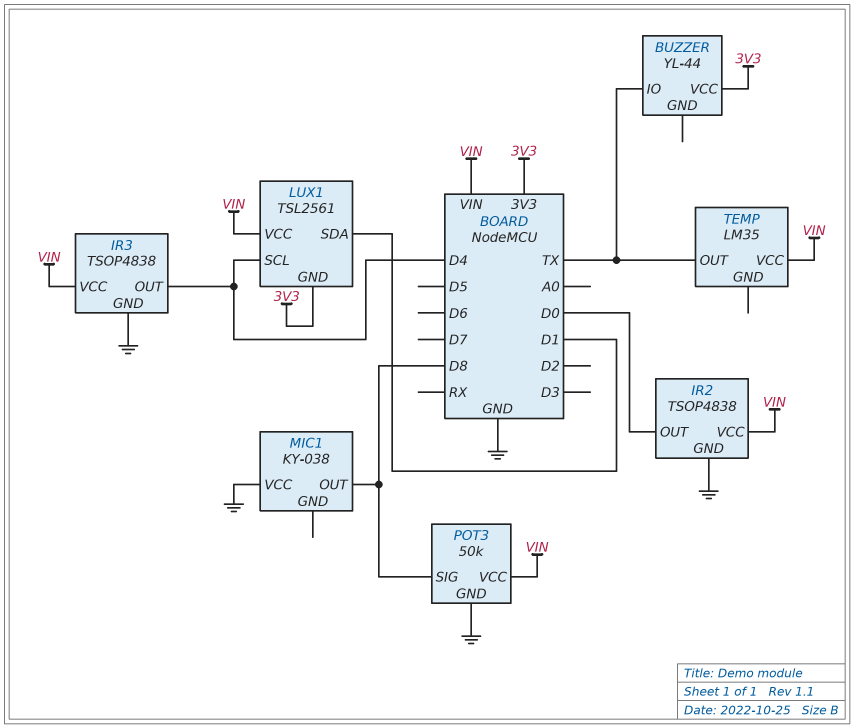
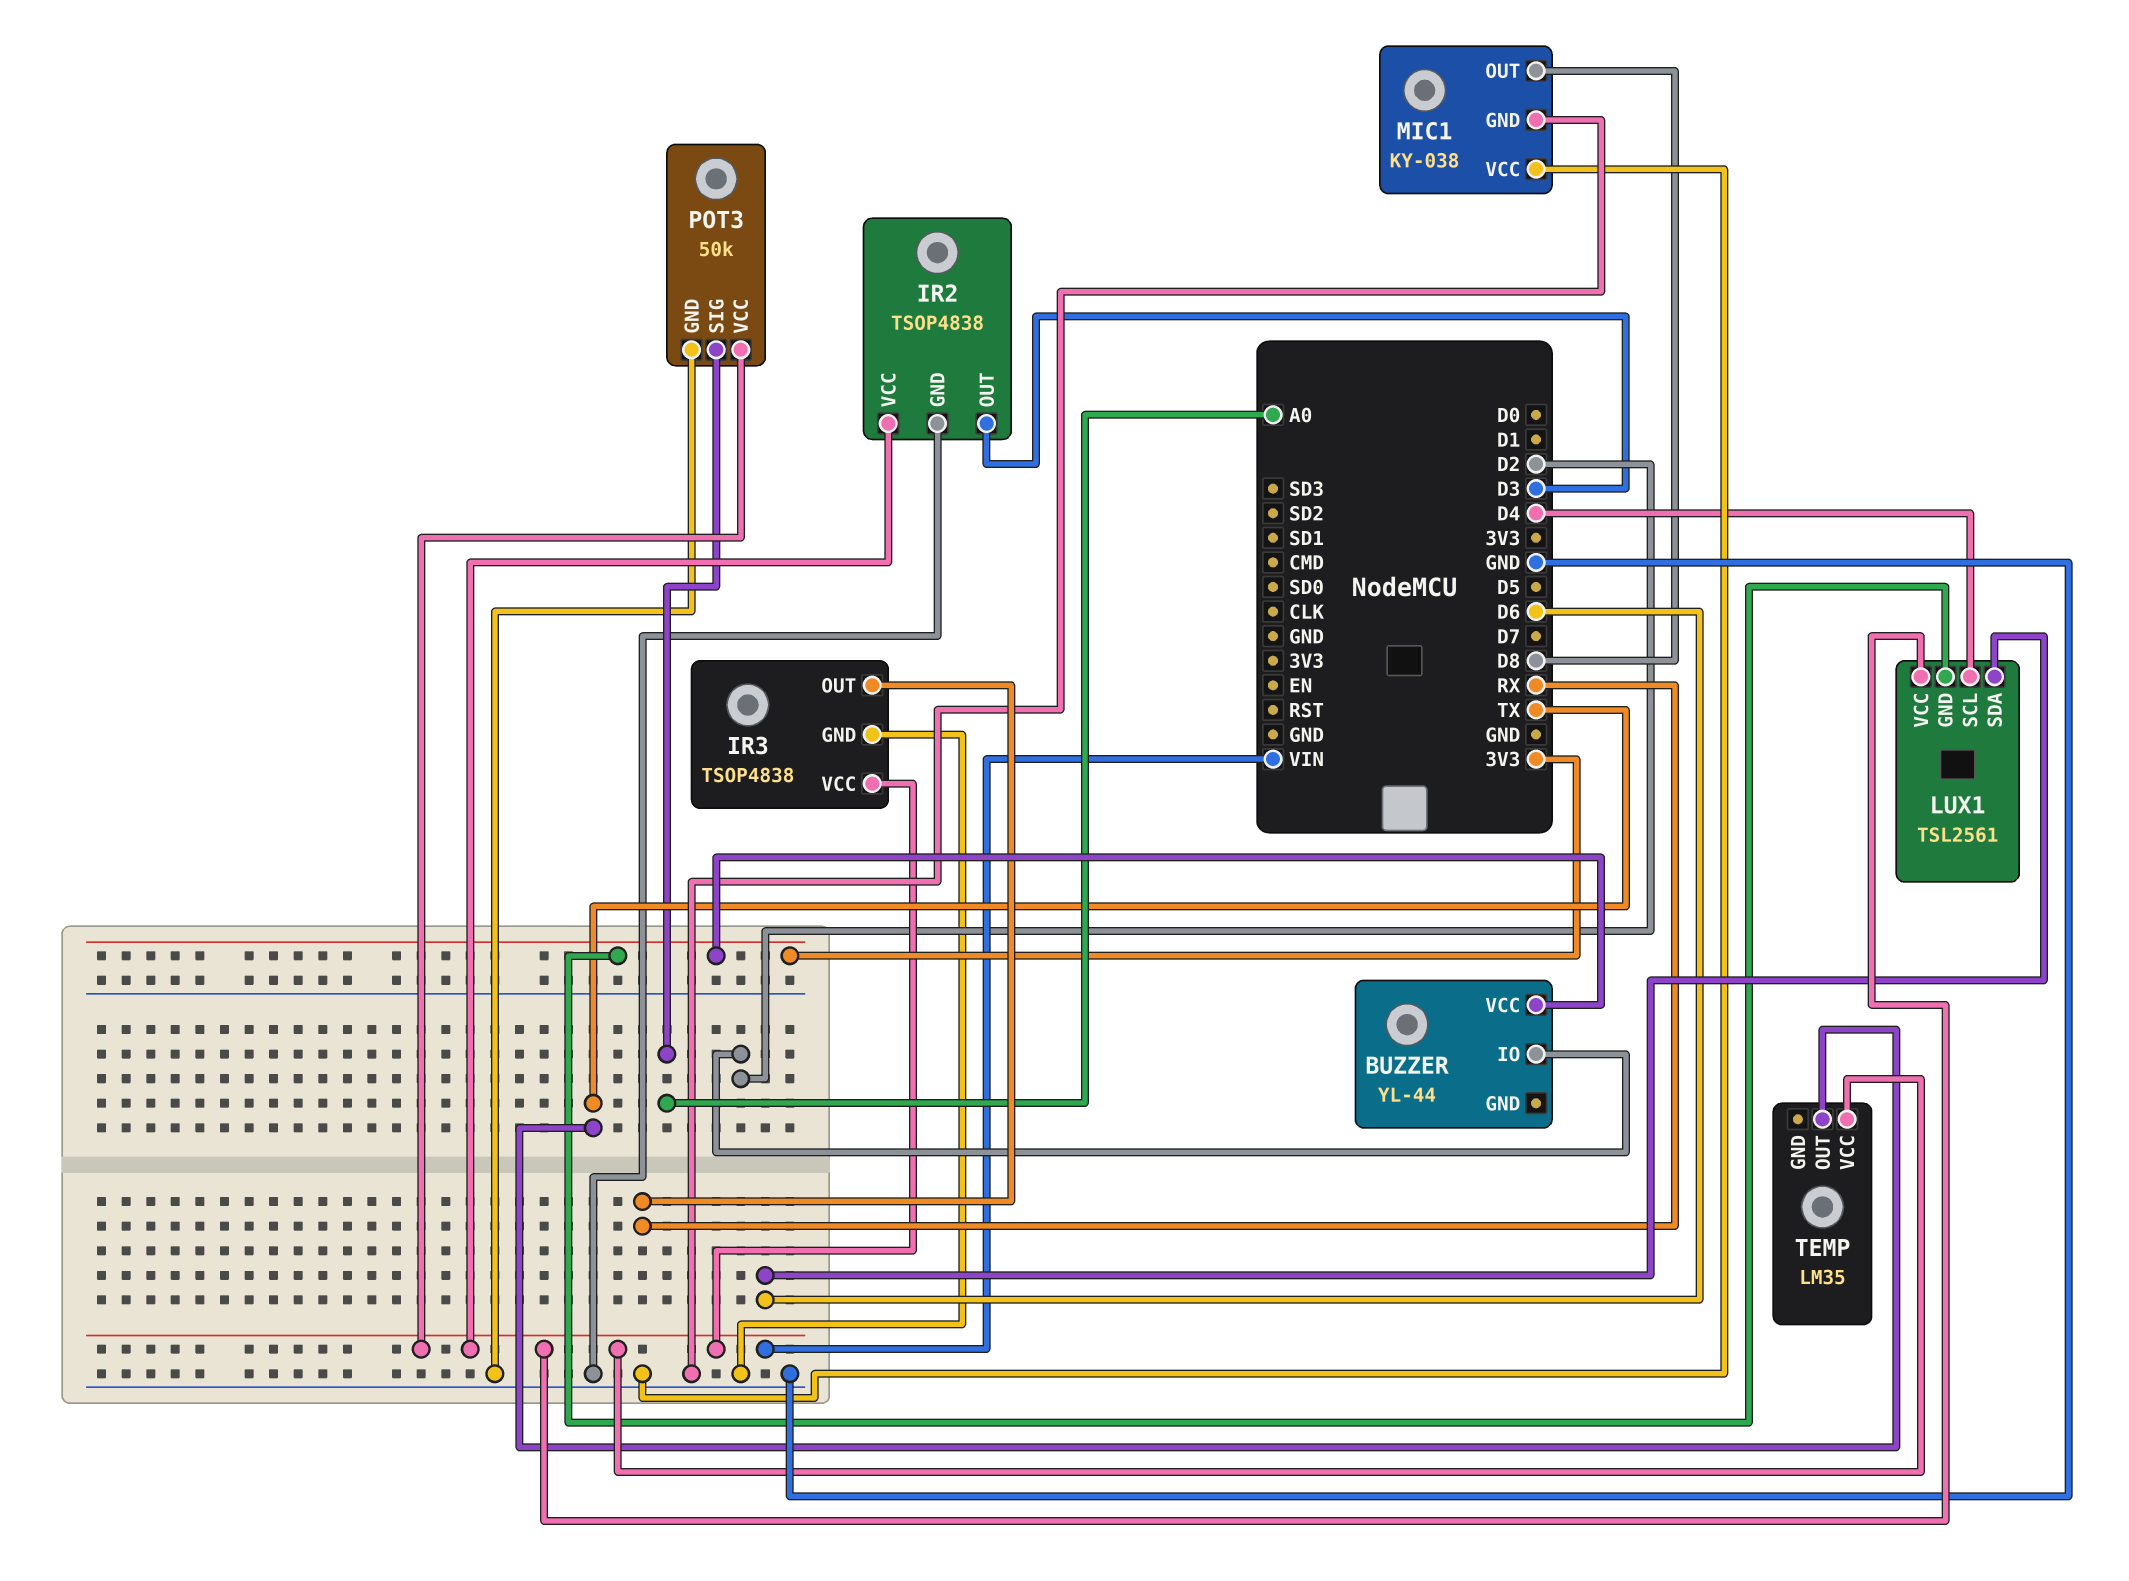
BUZZER pin IO: TX -> D2
IR2 pin OUT: D0 -> D3
IR3 pin OUT: D4 -> RX
LUX1 pin SDA: D1 -> D6
MIC1 pin GND: none -> GND
POT3 pin SIG: D8 -> A0

